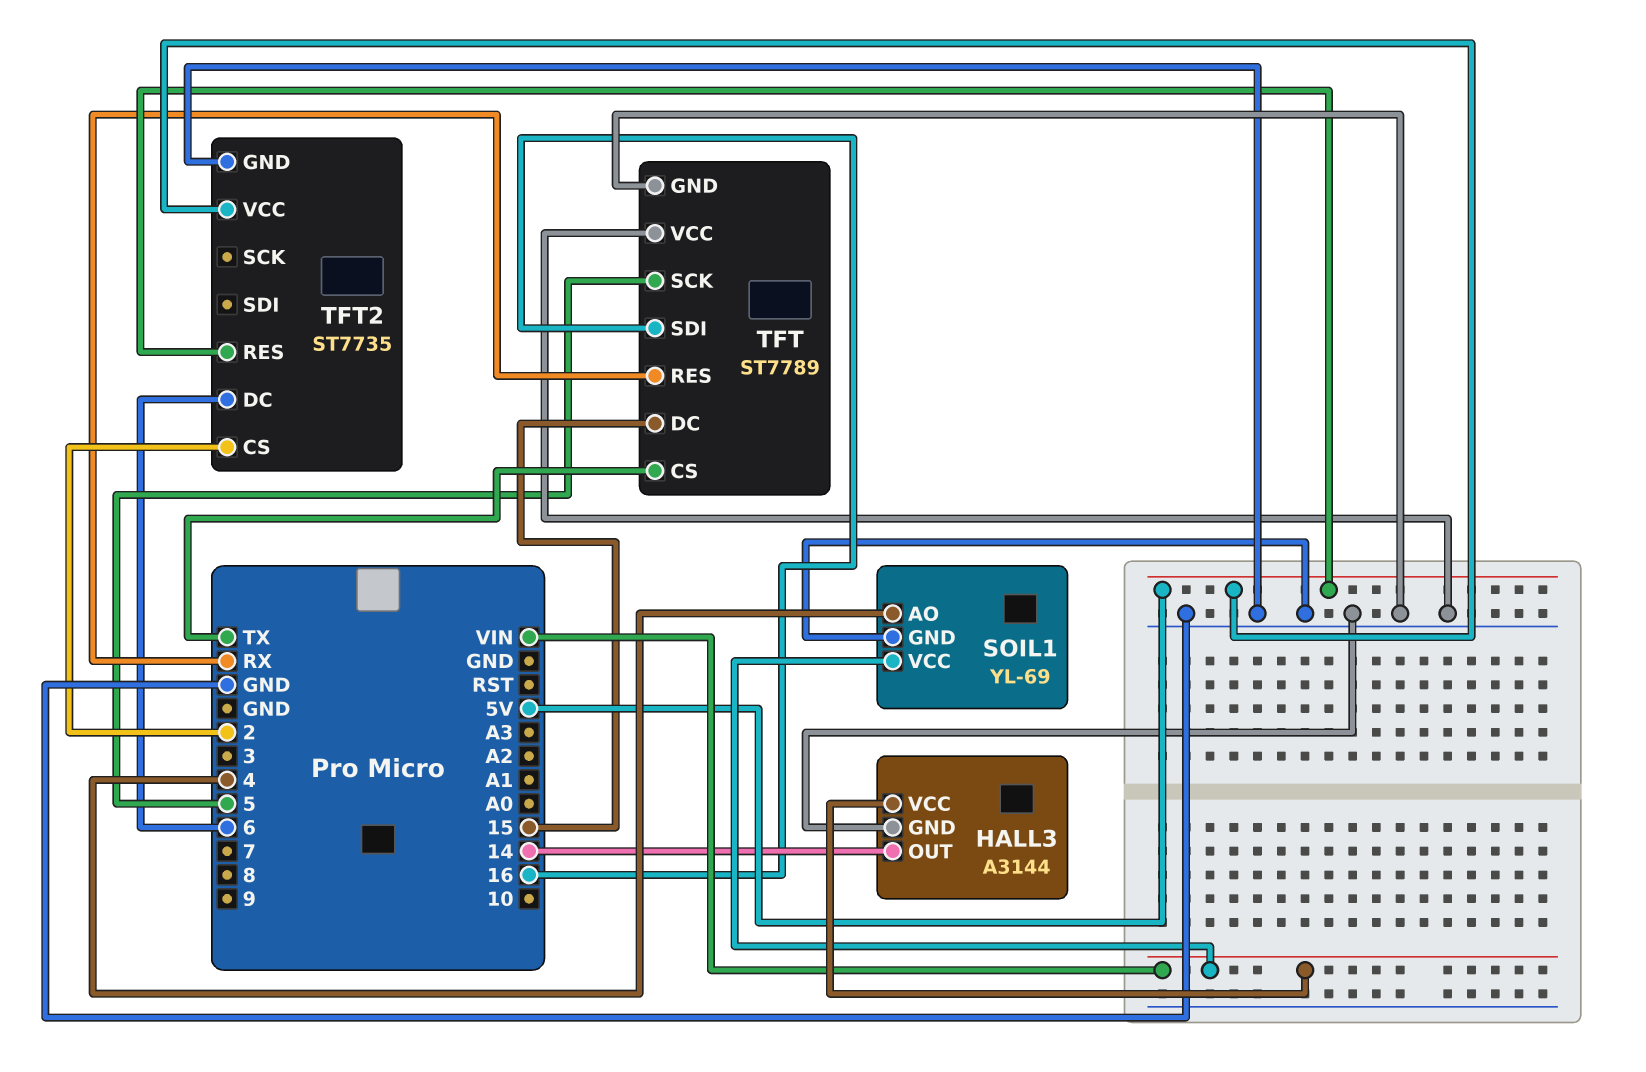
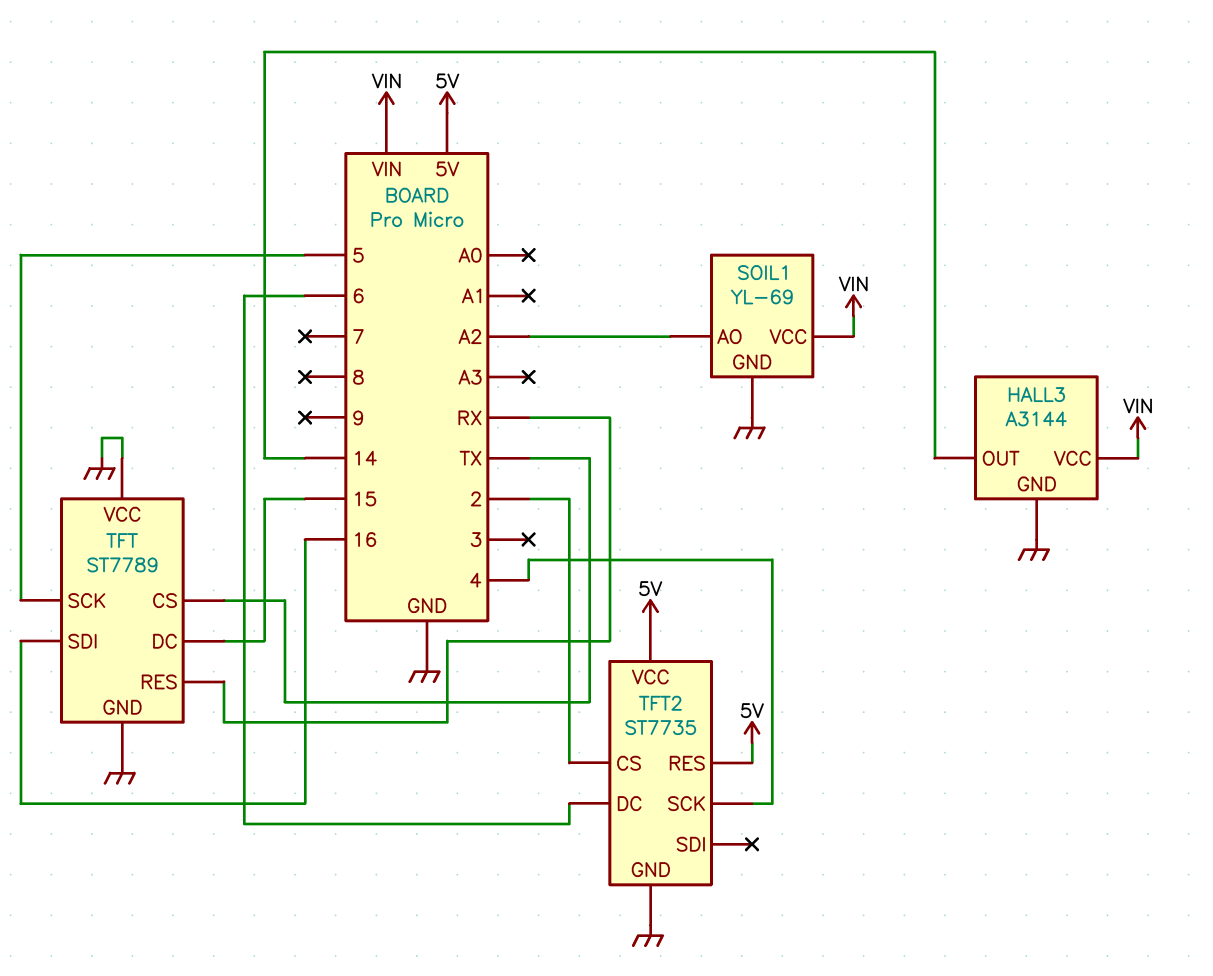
SOIL1 pin AO: 4 -> A2
TFT2 pin SCK: none -> 4

